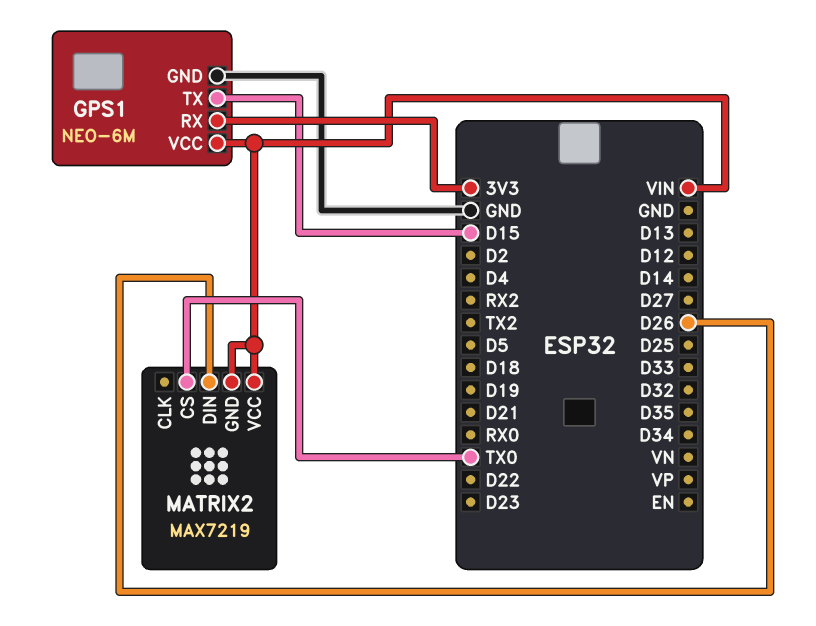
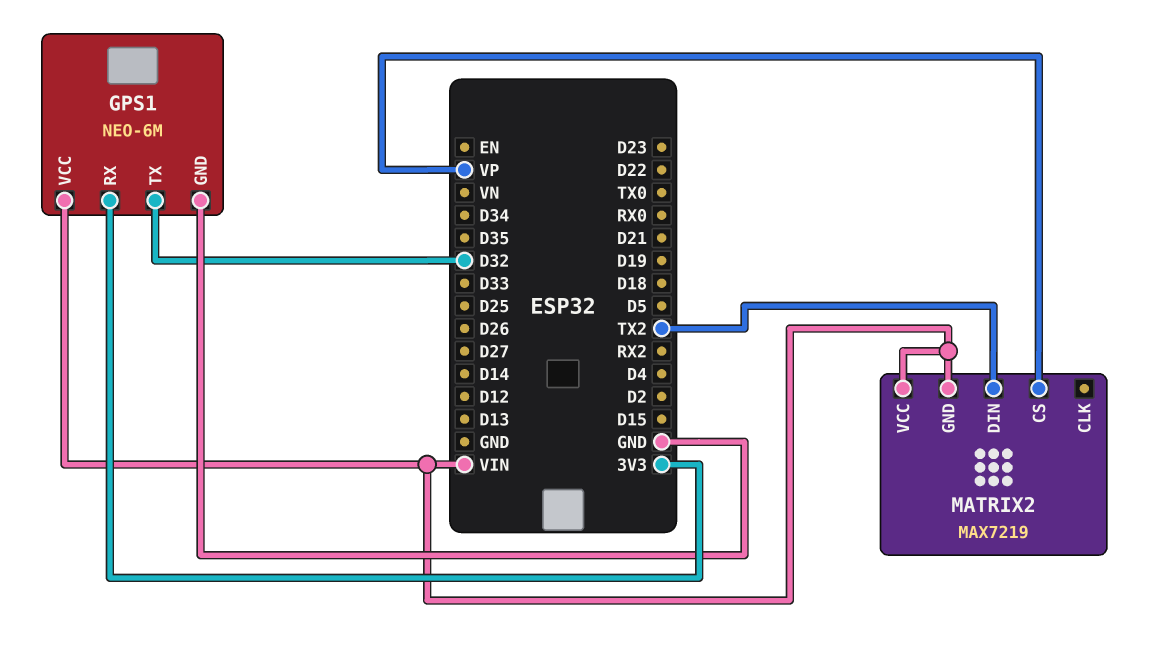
GPS1 pin TX: D15 -> D32
MATRIX2 pin CS: TX0 -> VP
MATRIX2 pin DIN: D26 -> TX2

